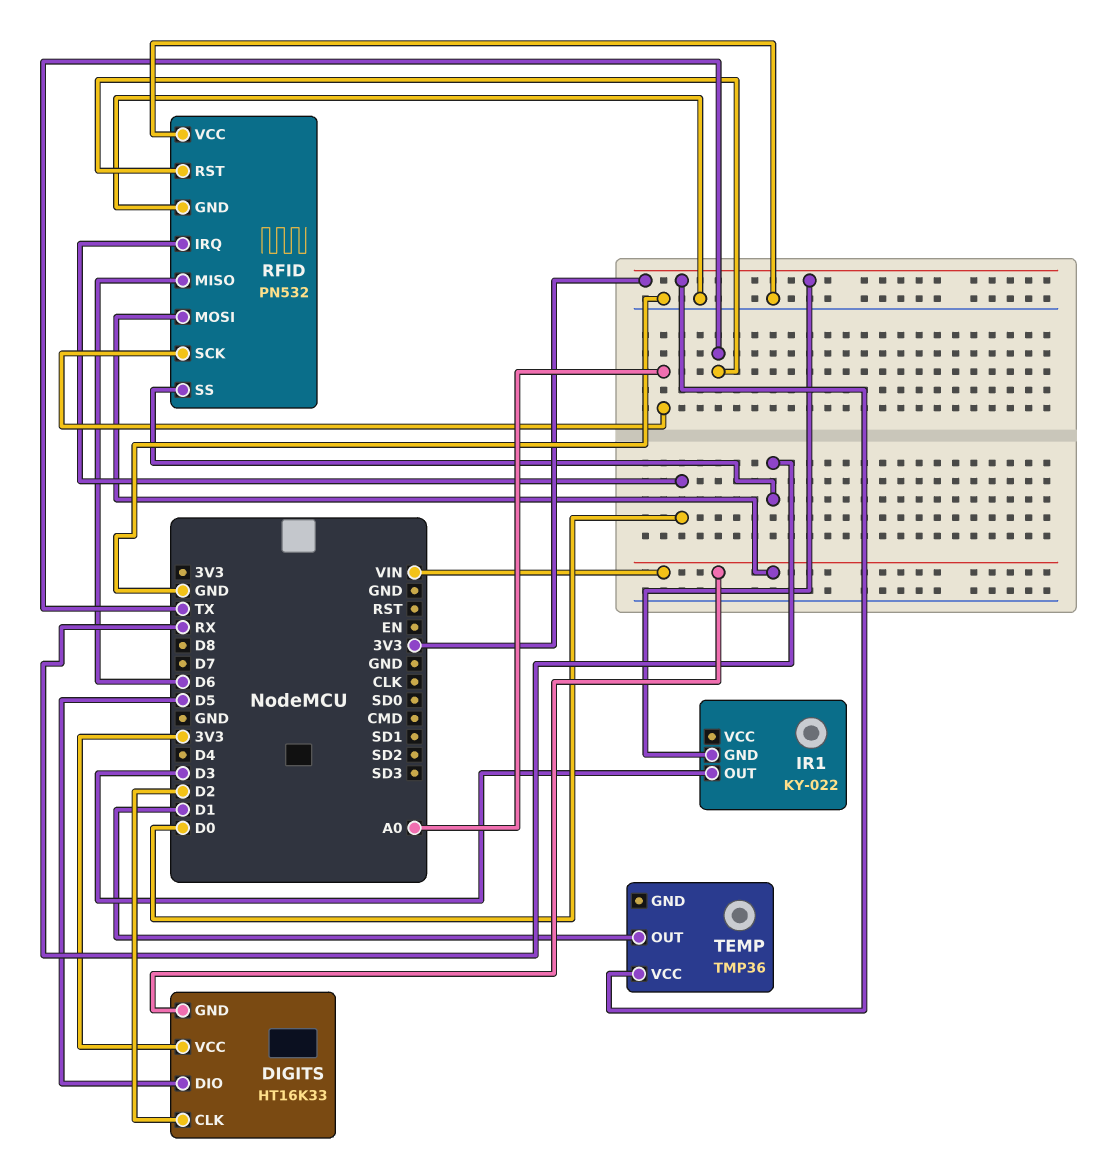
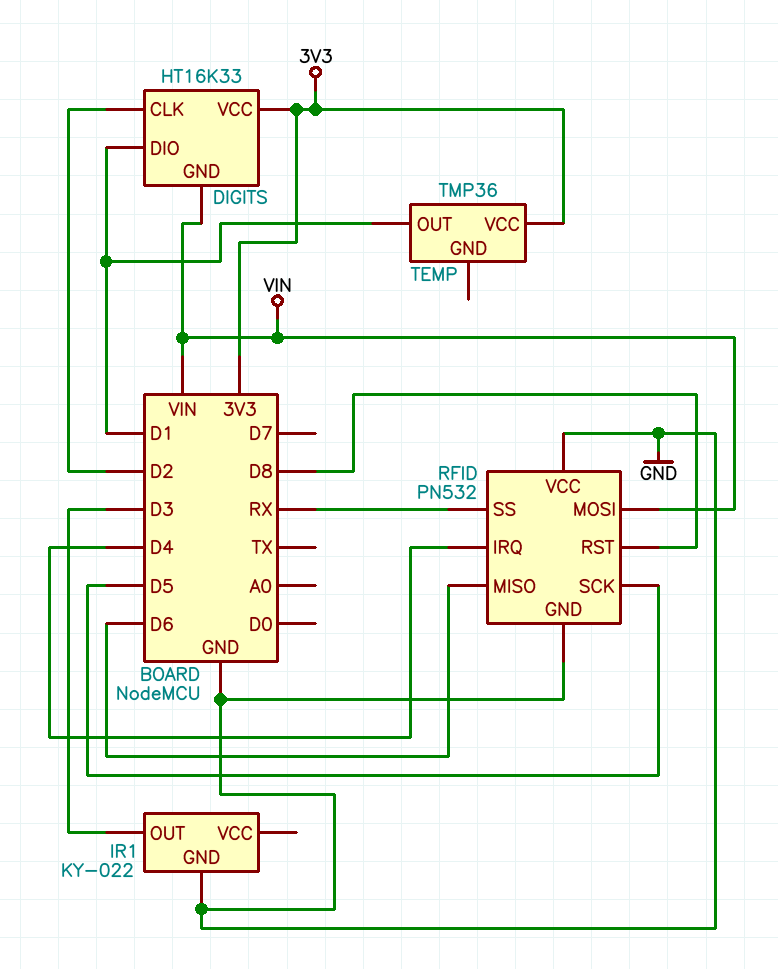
DIGITS pin DIO: D5 -> D1
IR1 pin GND: 3V3 -> GND
RFID pin IRQ: D0 -> D4
RFID pin RST: TX -> D8
RFID pin SCK: A0 -> D5

